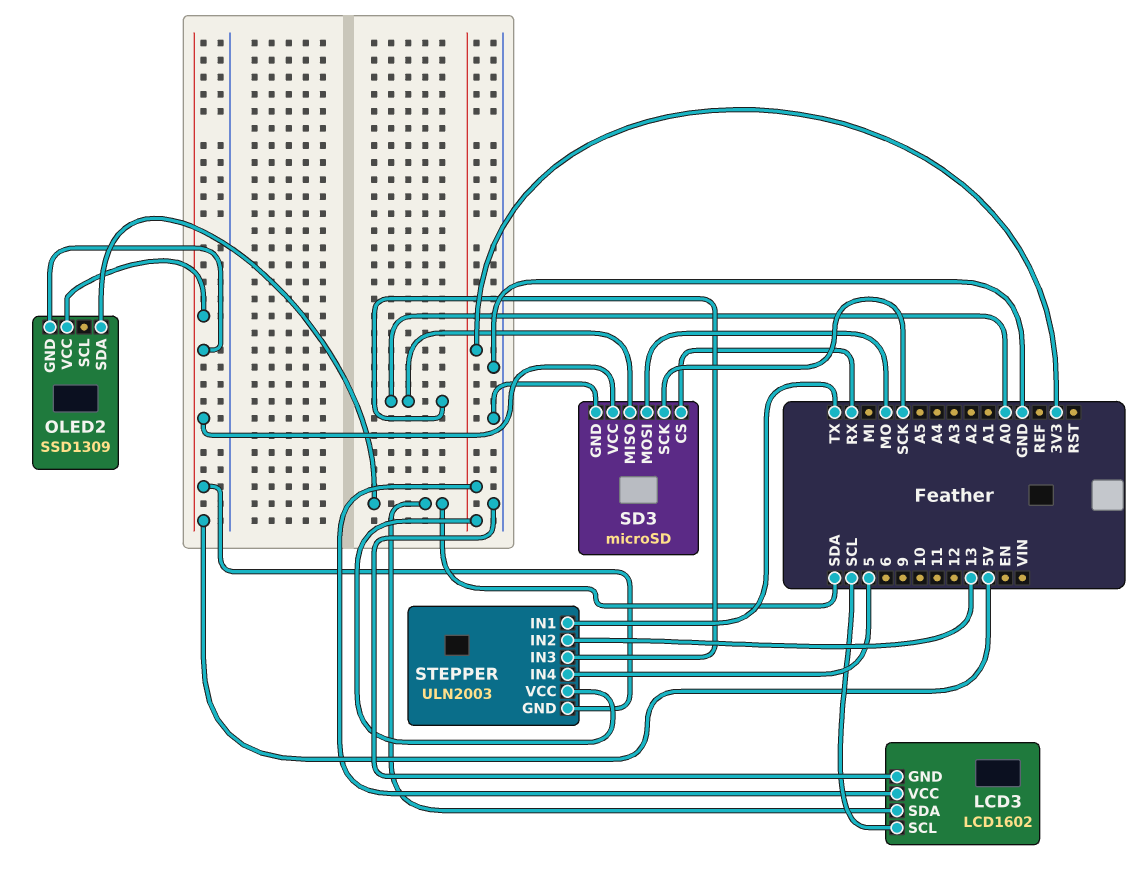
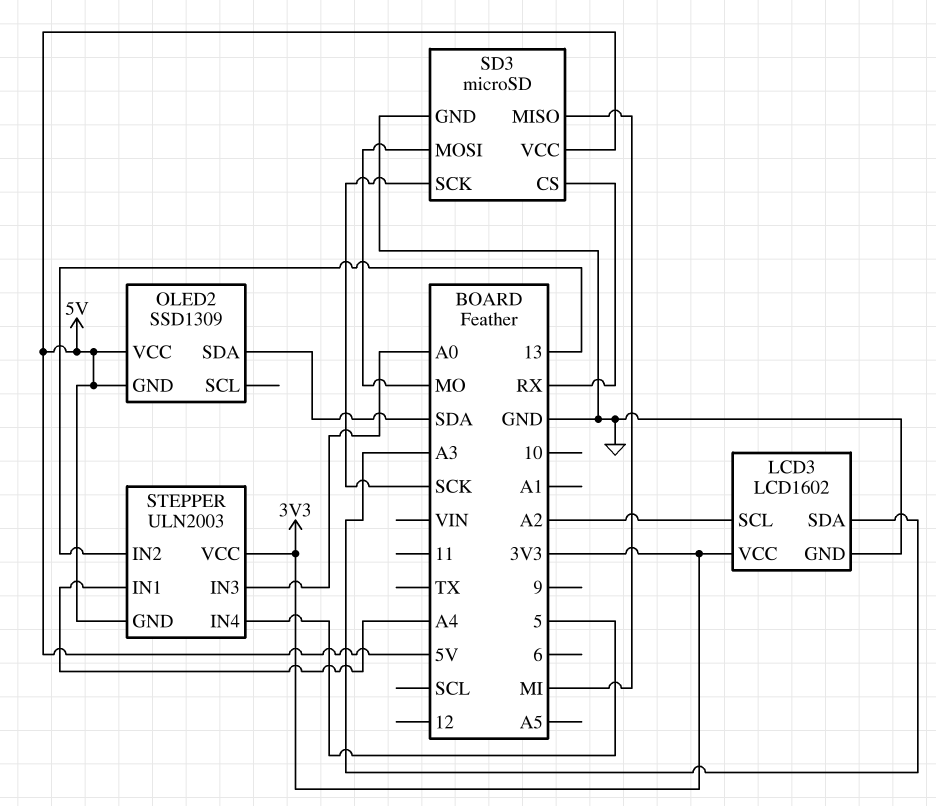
LCD3 pin SCL: SCL -> A2
LCD3 pin SDA: SDA -> A3
SD3 pin MISO: A0 -> MI
STEPPER pin IN1: TX -> A4

